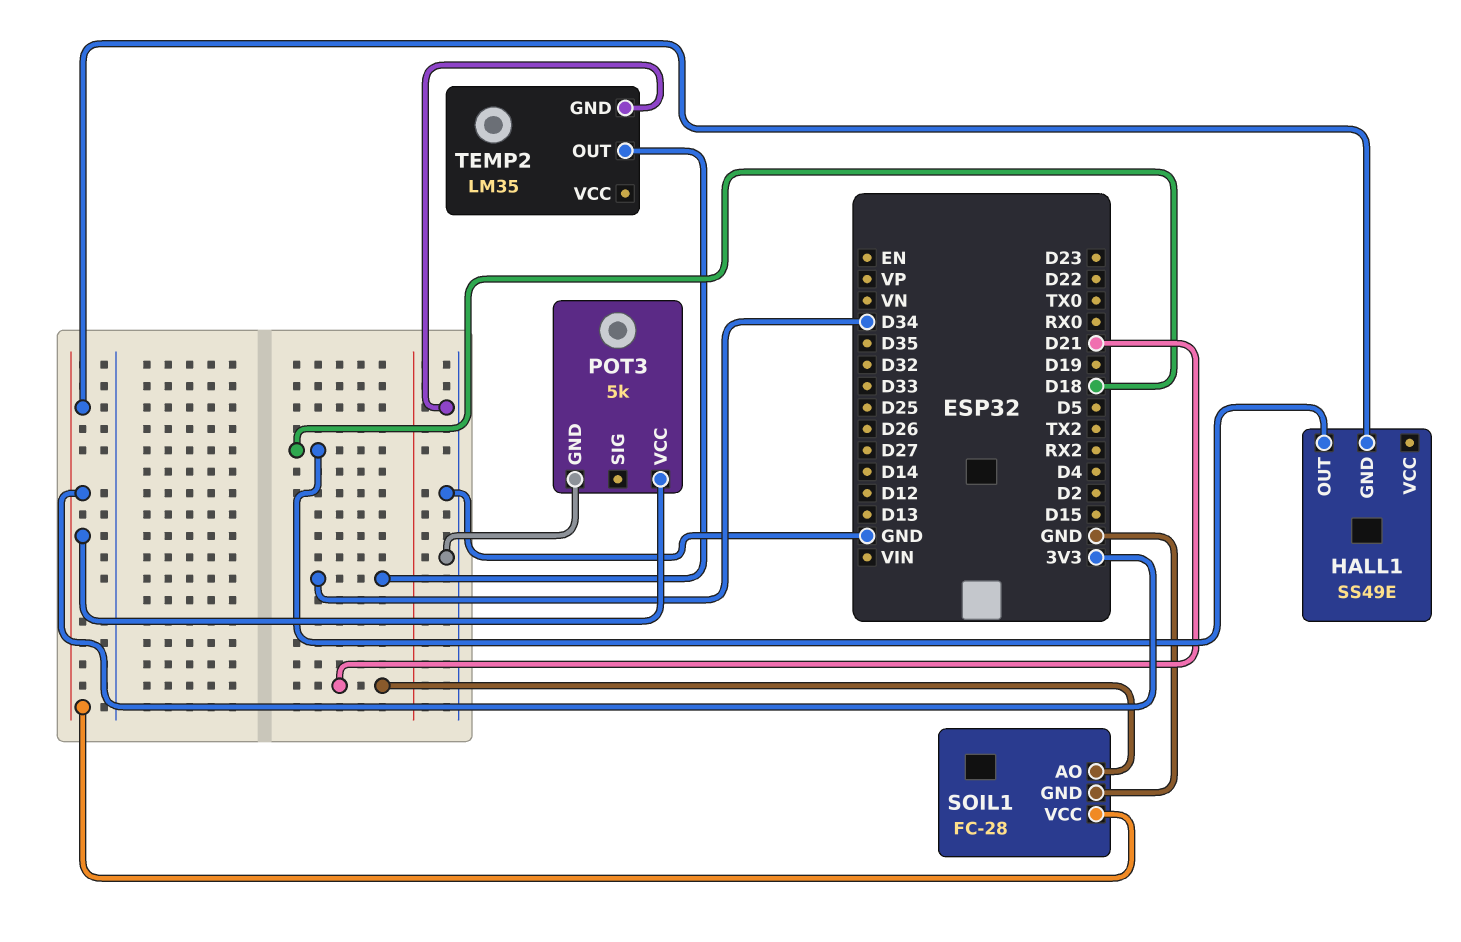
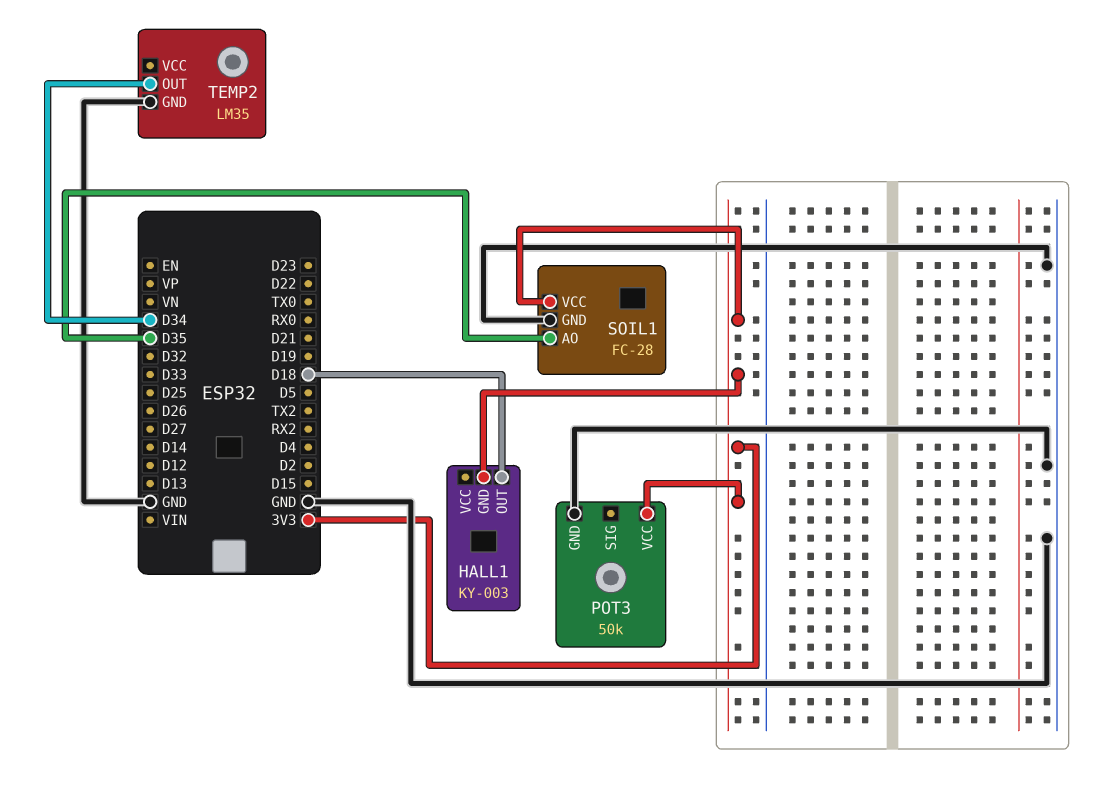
HALL1: SS49E -> KY-003
POT3: 5k -> 50k
SOIL1 pin AO: D21 -> D35

